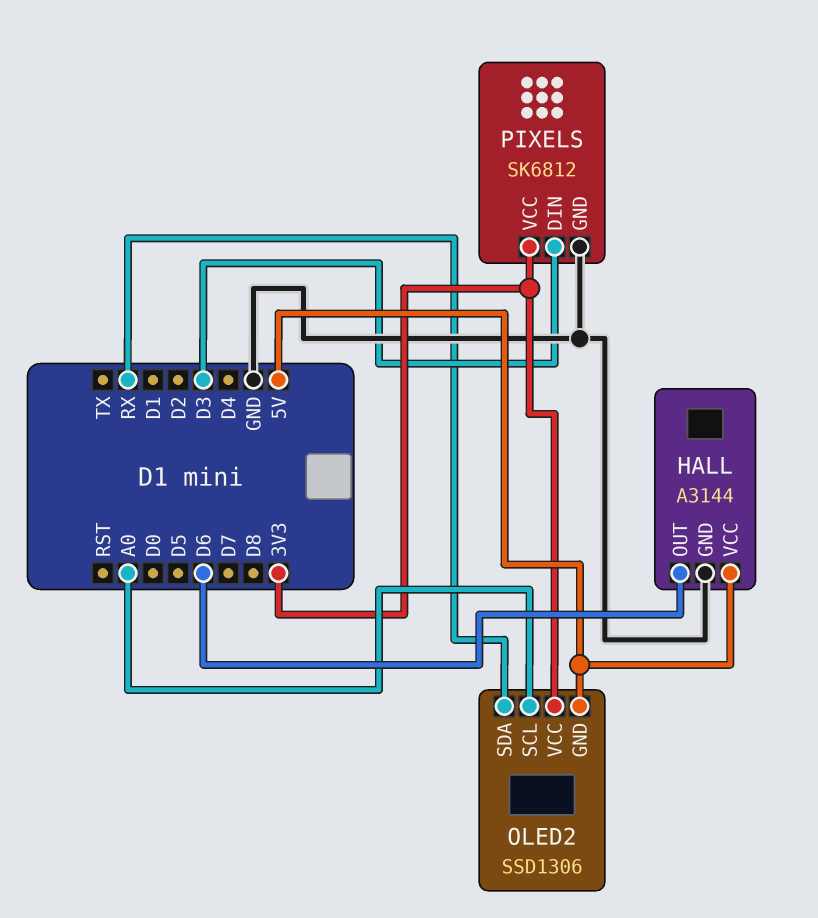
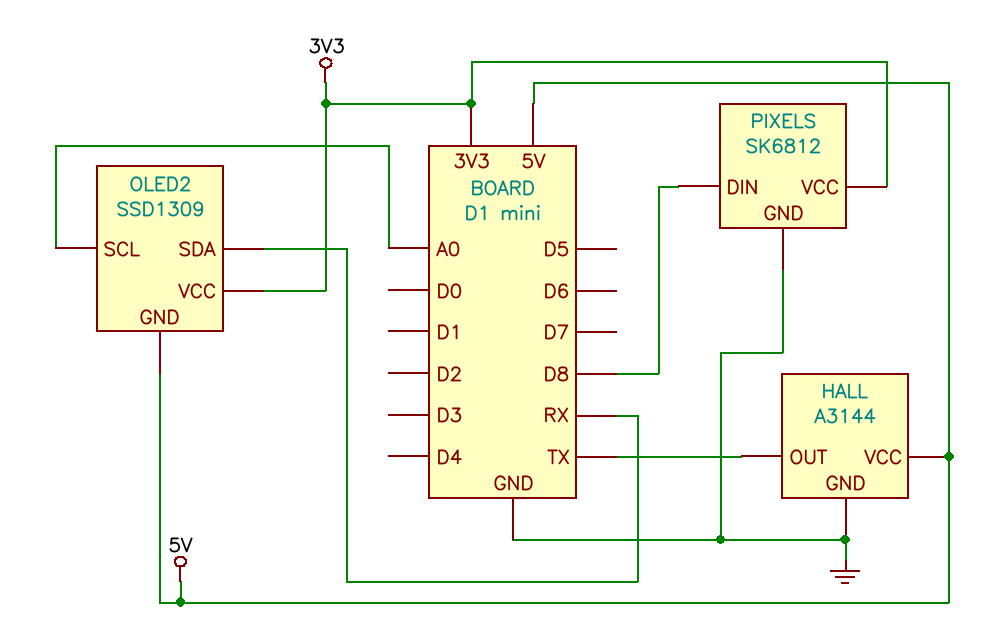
HALL pin OUT: D6 -> TX
OLED2: SSD1306 -> SSD1309
PIXELS pin DIN: D3 -> D8

